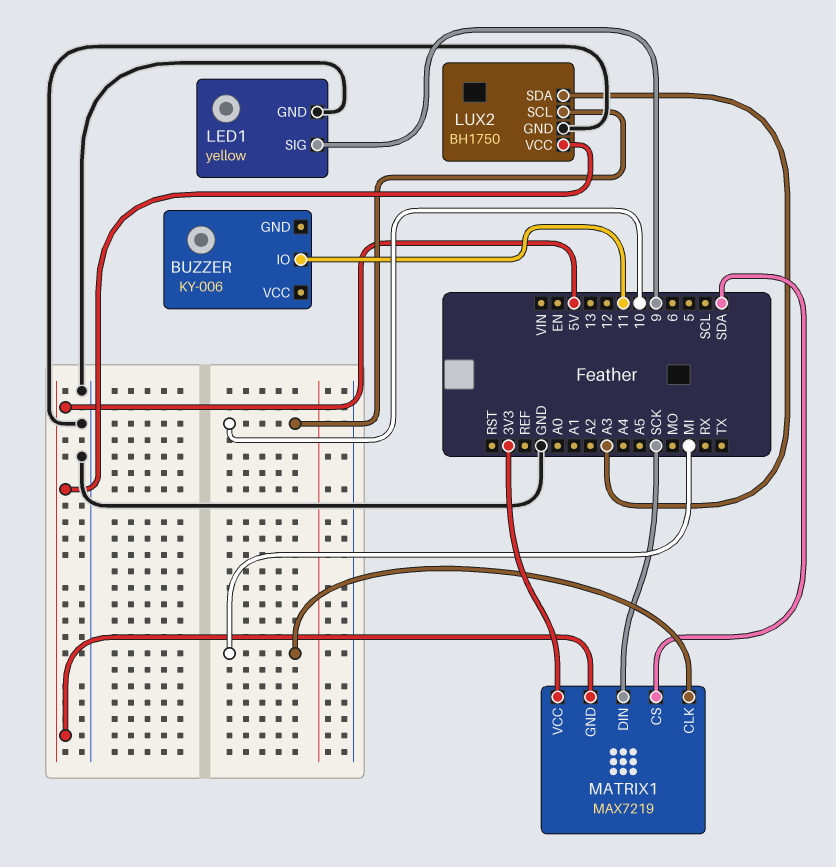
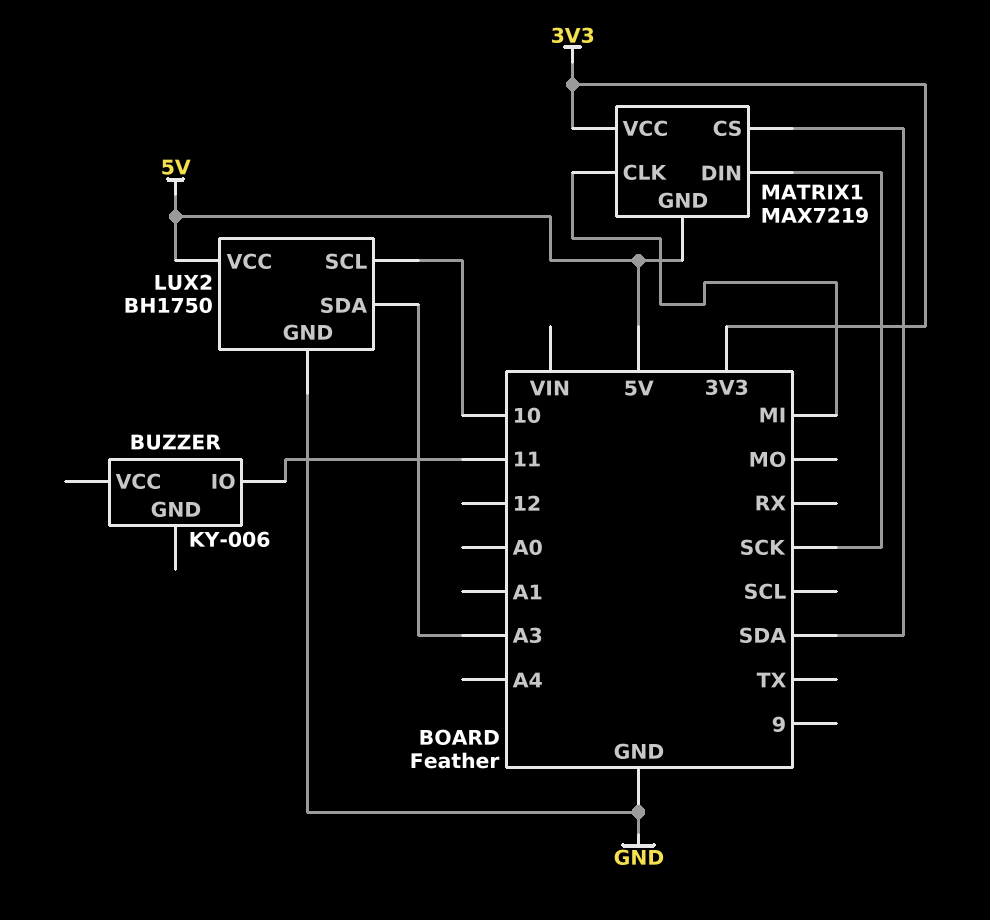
LED1: yellow -> none
LED1 pin GND: GND -> none
LED1 pin SIG: 9 -> none

